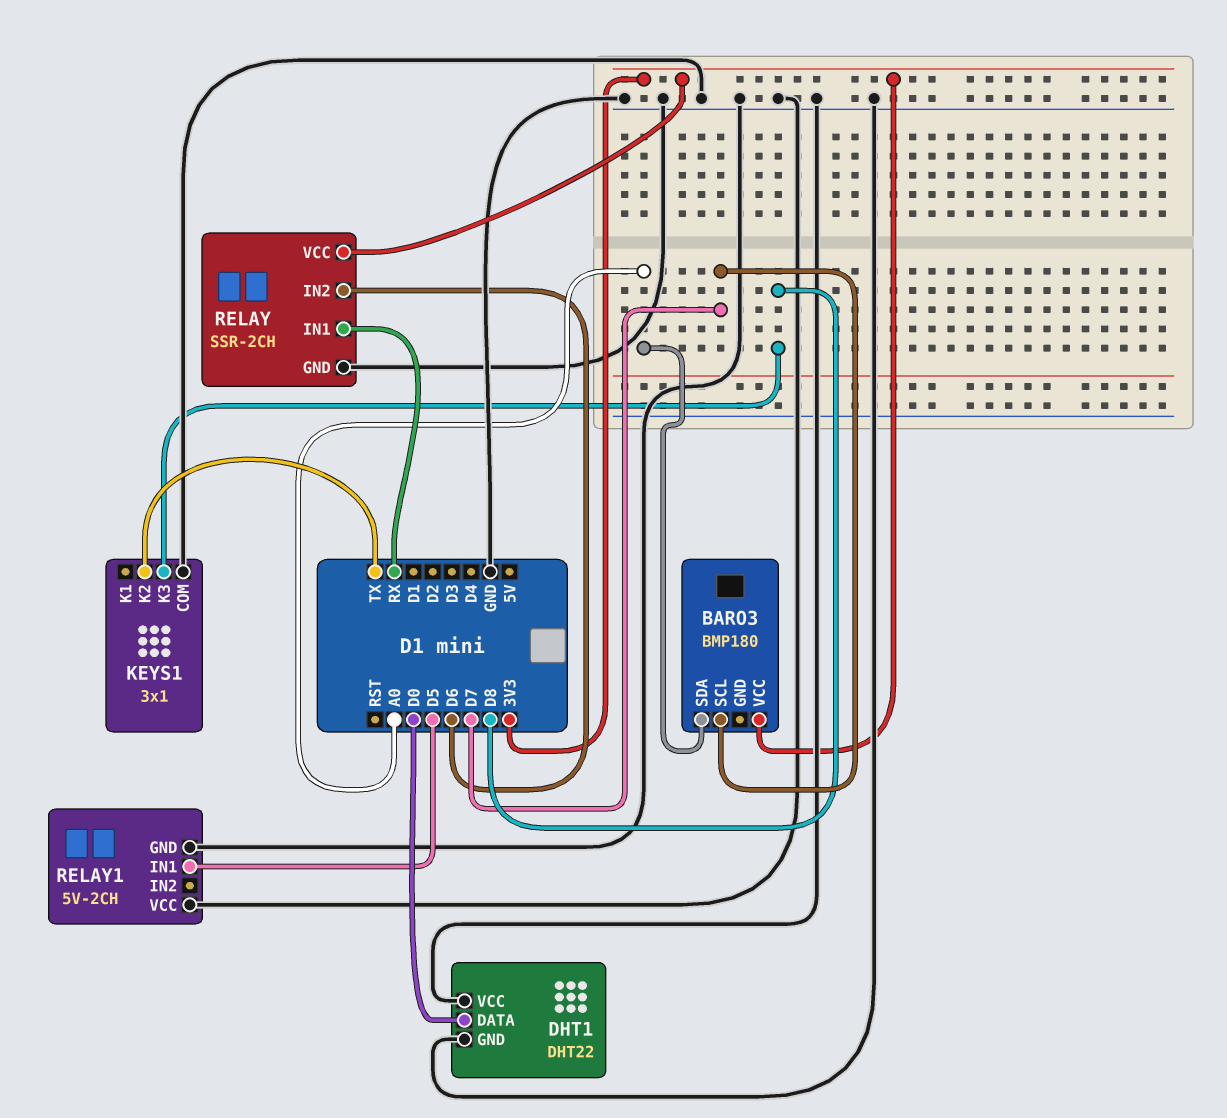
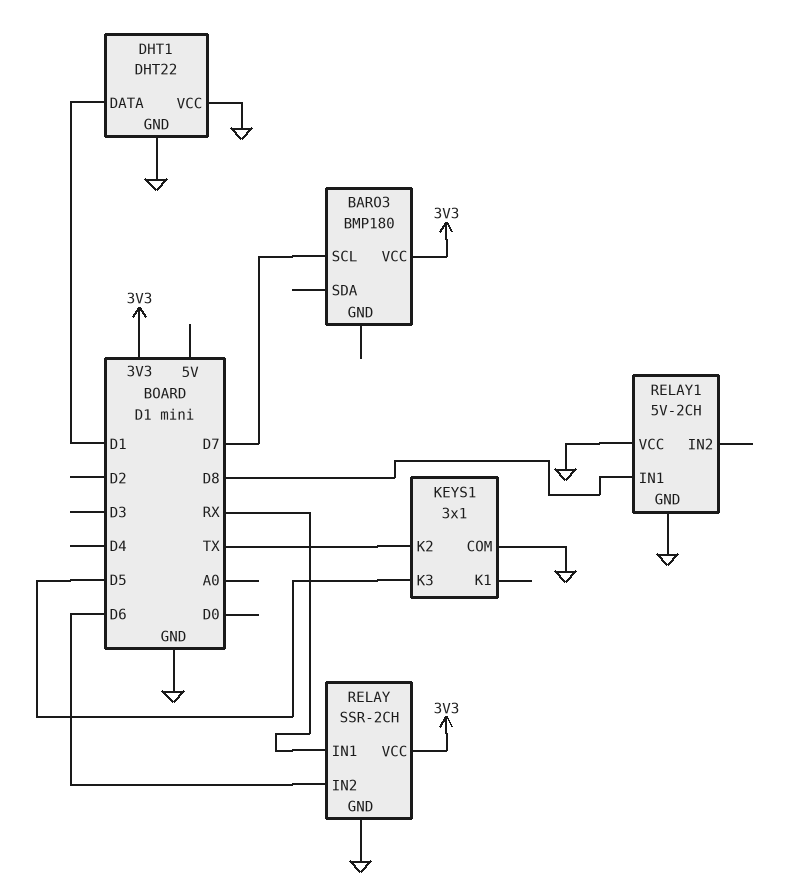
BARO3 pin SDA: A0 -> none
DHT1 pin DATA: D0 -> D1
KEYS1 pin K3: D8 -> D5
RELAY1 pin IN1: D5 -> D8

